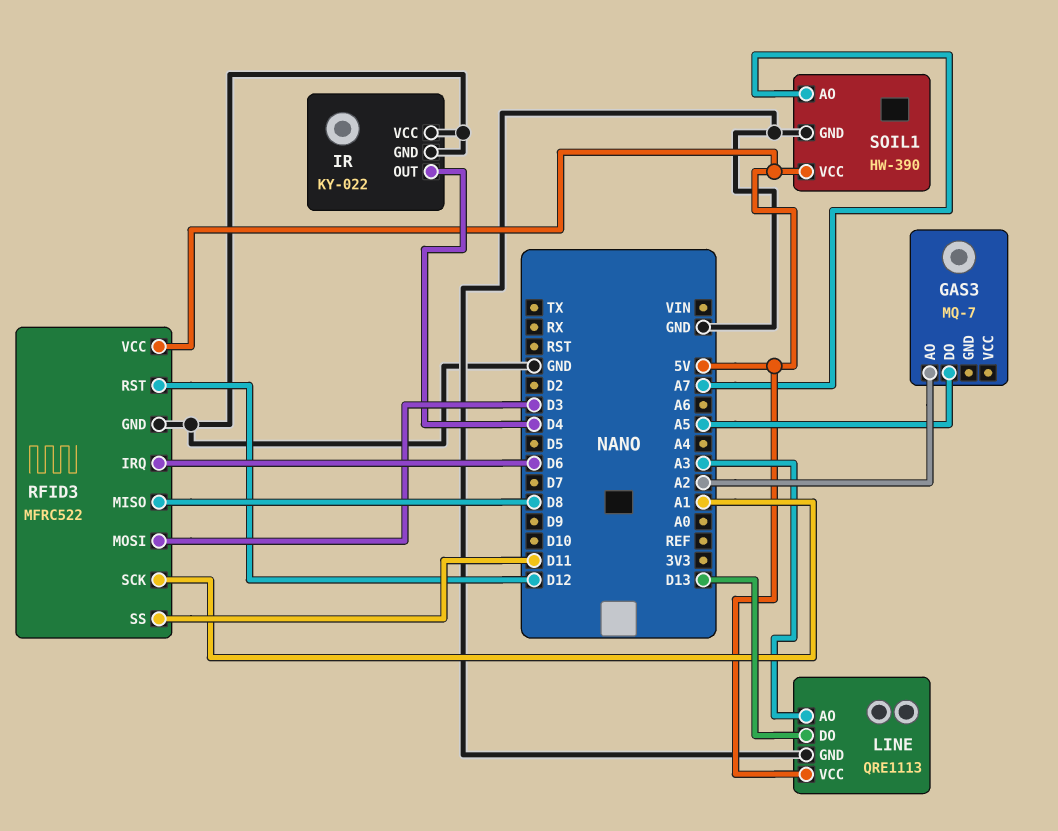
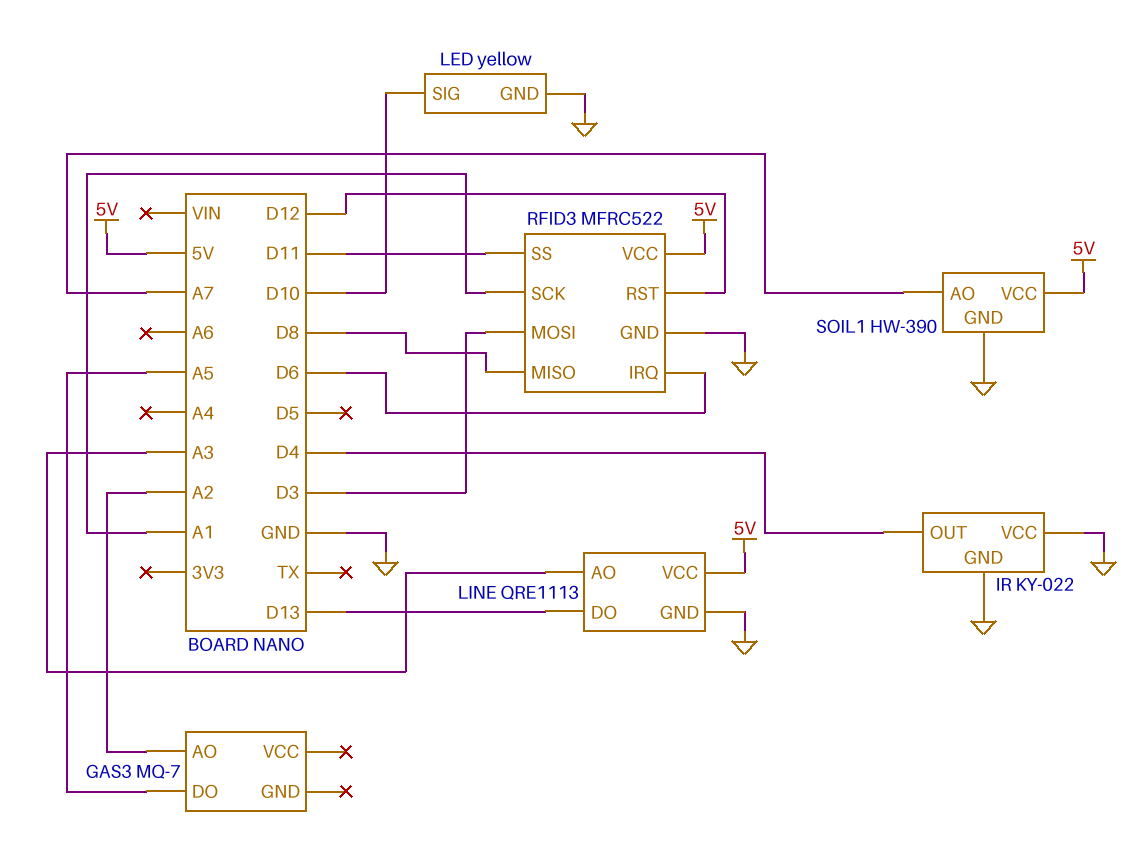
LED: none -> yellow
LED pin GND: none -> GND
LED pin SIG: none -> D10

